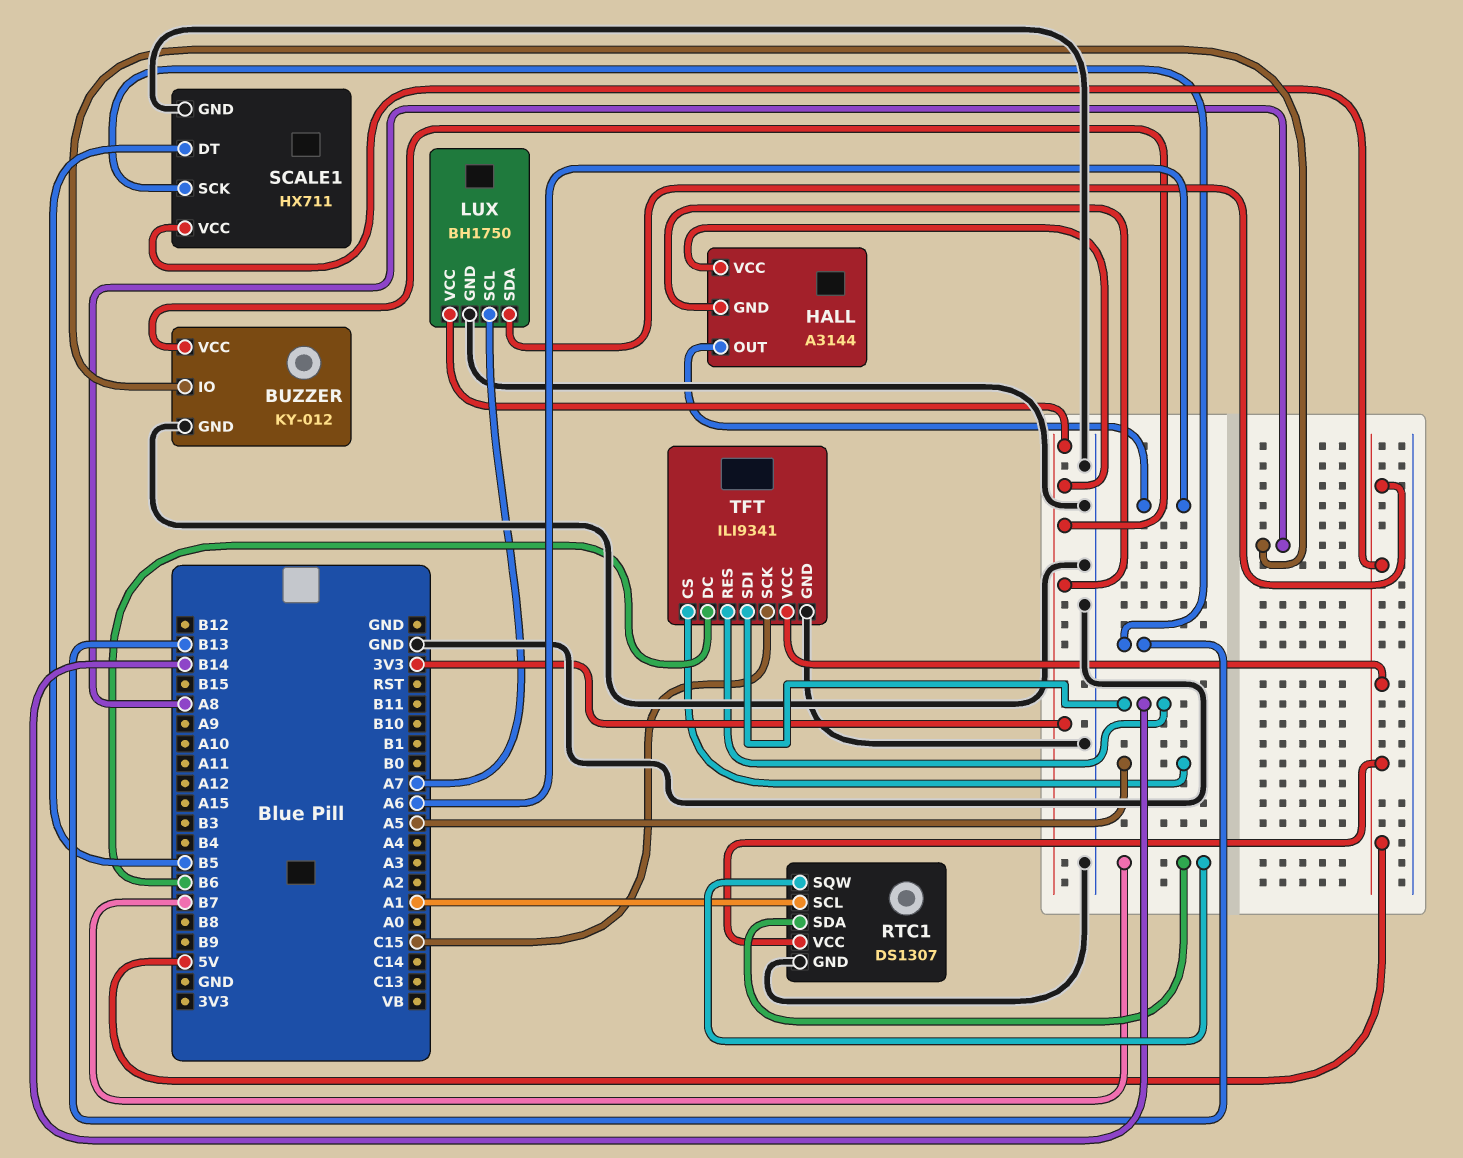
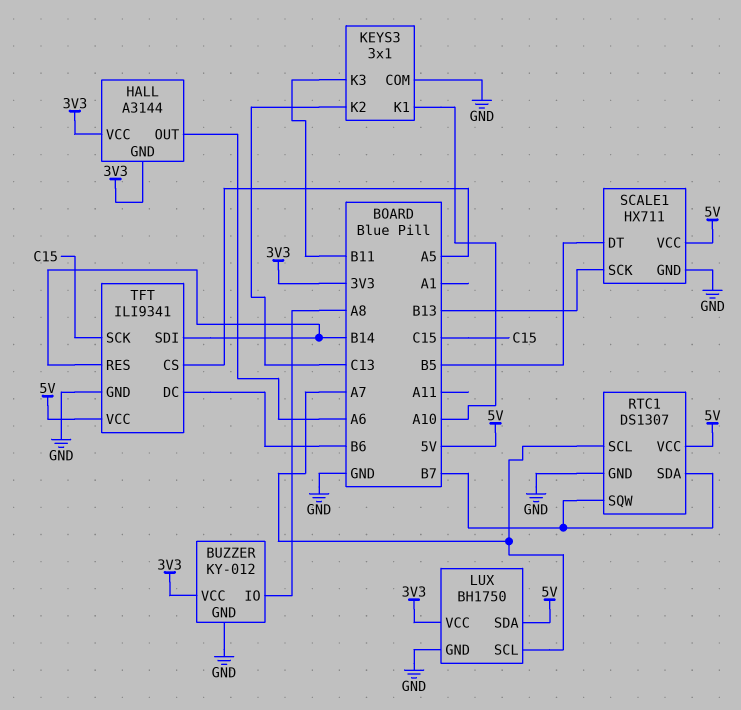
KEYS3: none -> 3x1
KEYS3 pin COM: none -> GND
KEYS3 pin K1: none -> A10
KEYS3 pin K2: none -> C13
KEYS3 pin K3: none -> B11
RTC1 pin SCL: A1 -> A7

